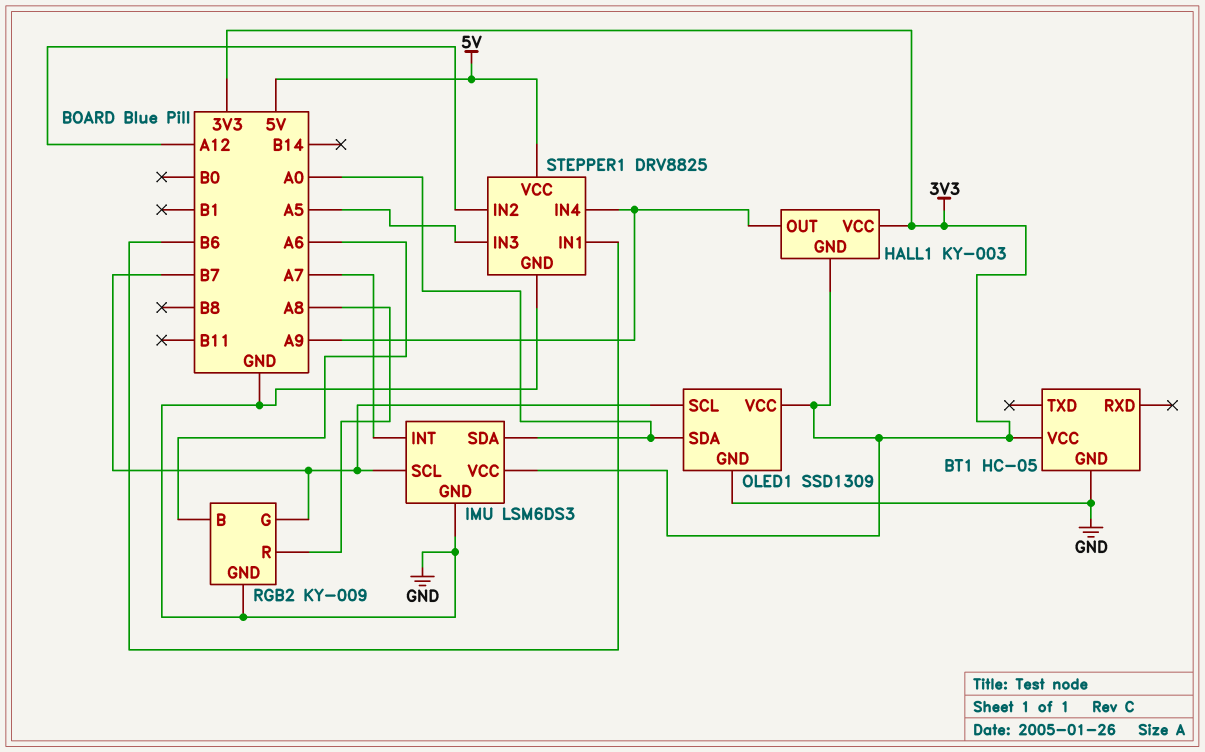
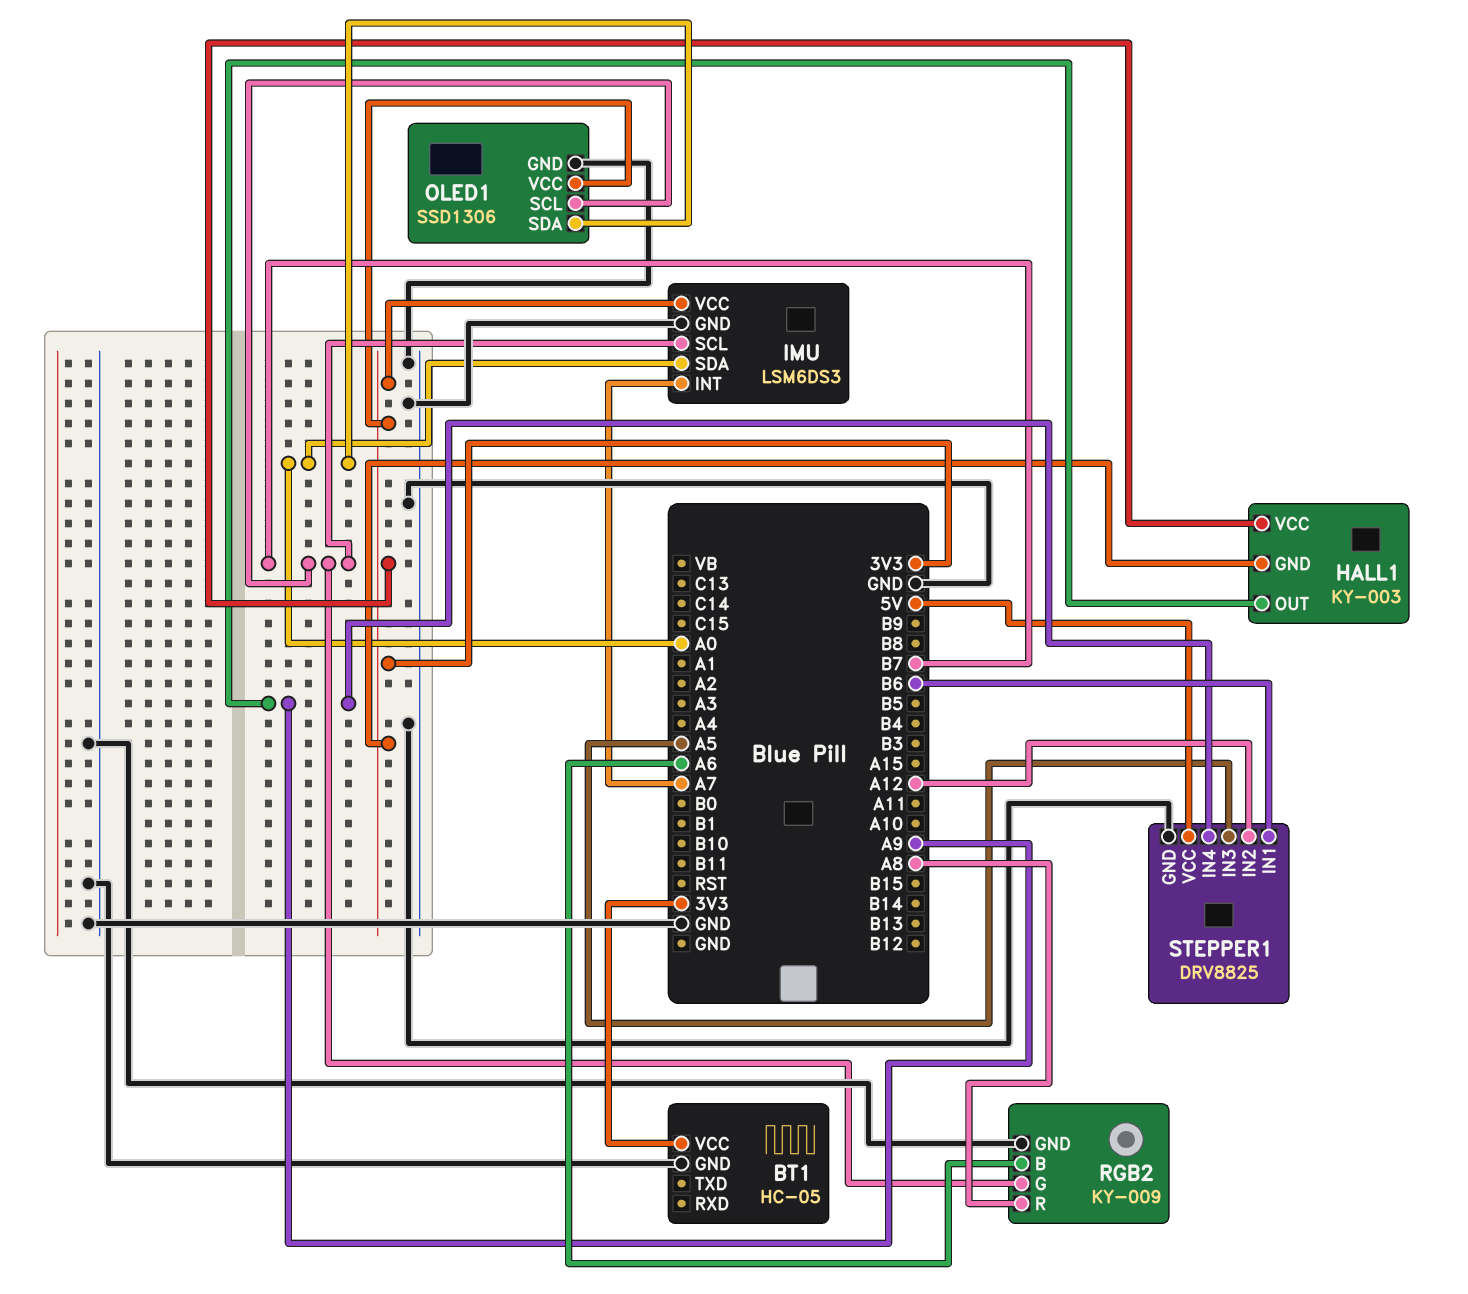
OLED1: SSD1309 -> SSD1306

